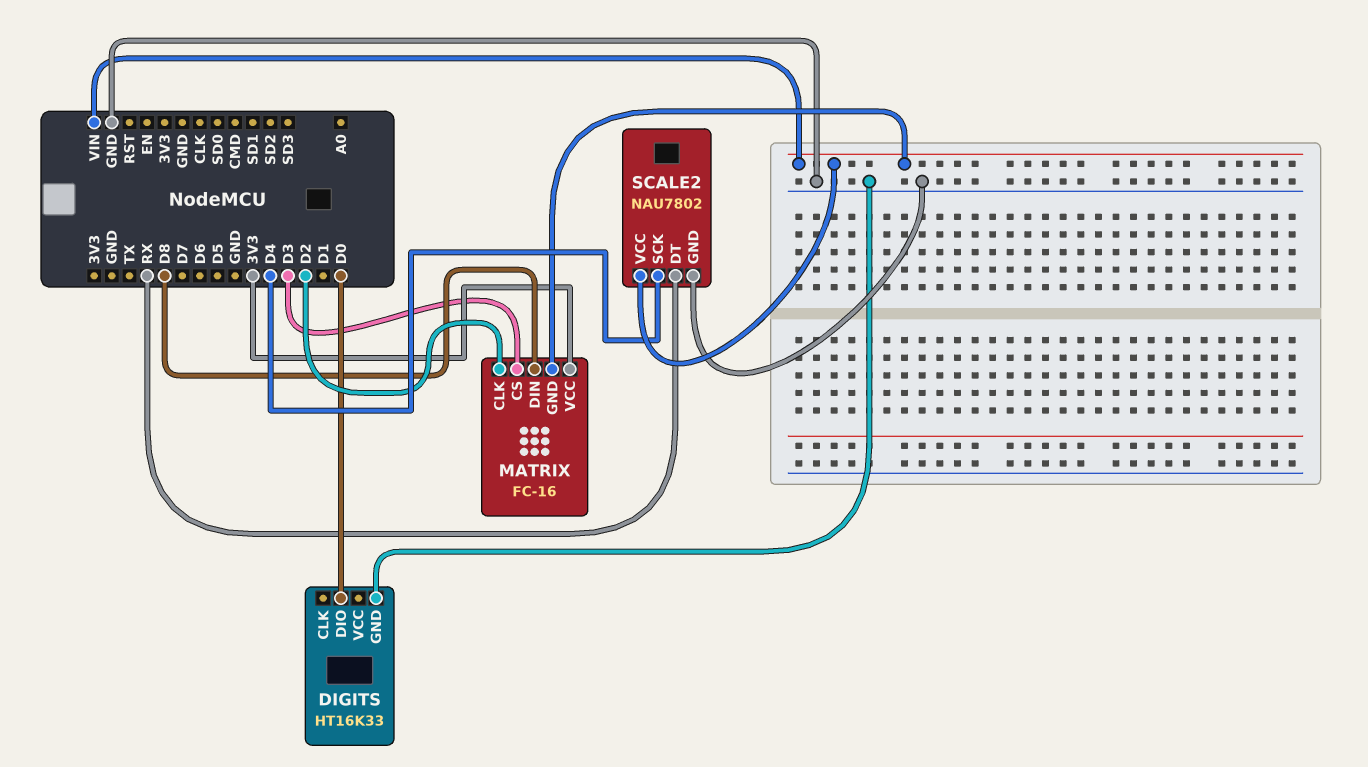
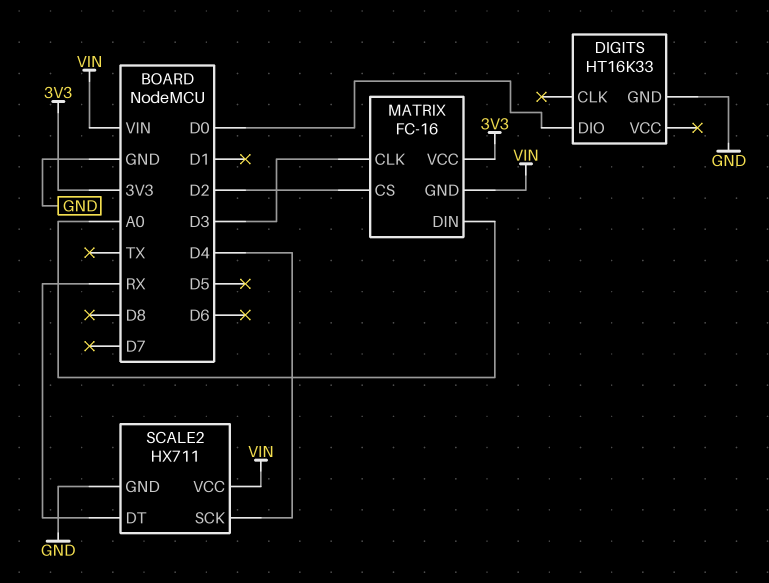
MATRIX pin CLK: D2 -> D3
MATRIX pin CS: D3 -> D2
MATRIX pin DIN: D8 -> A0
SCALE2: NAU7802 -> HX711

